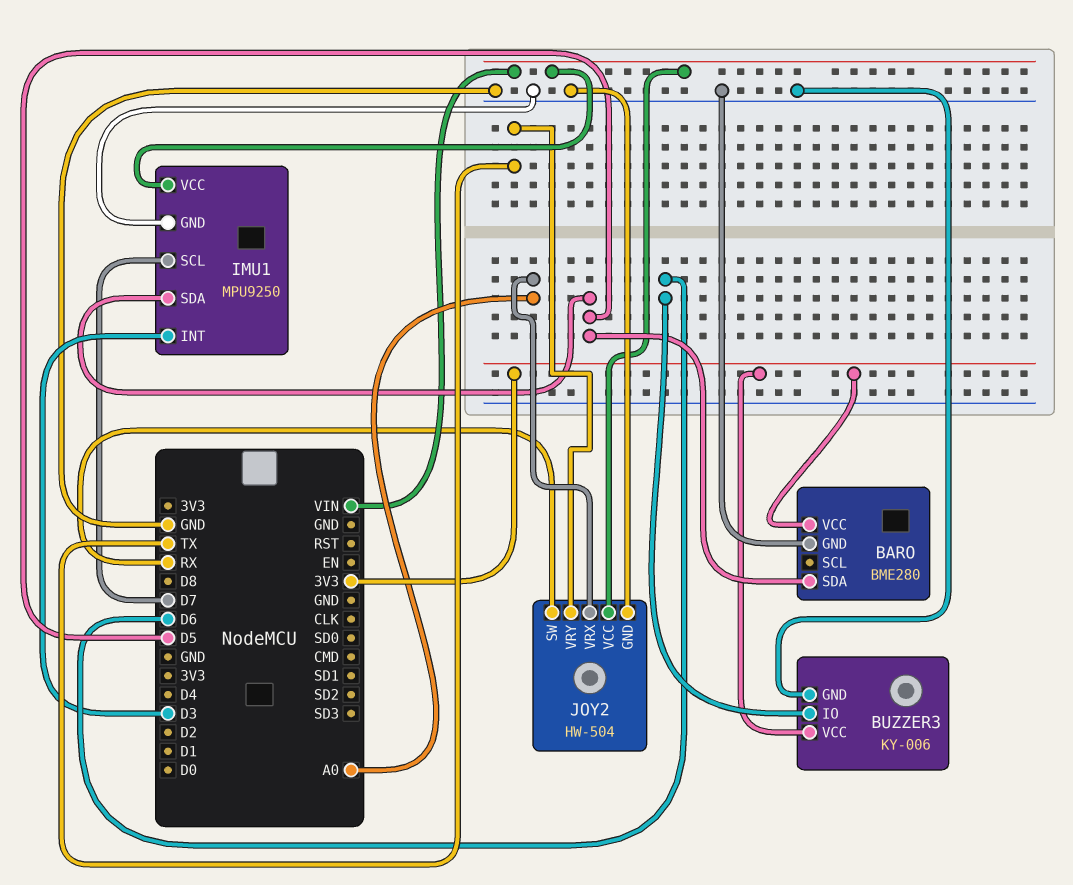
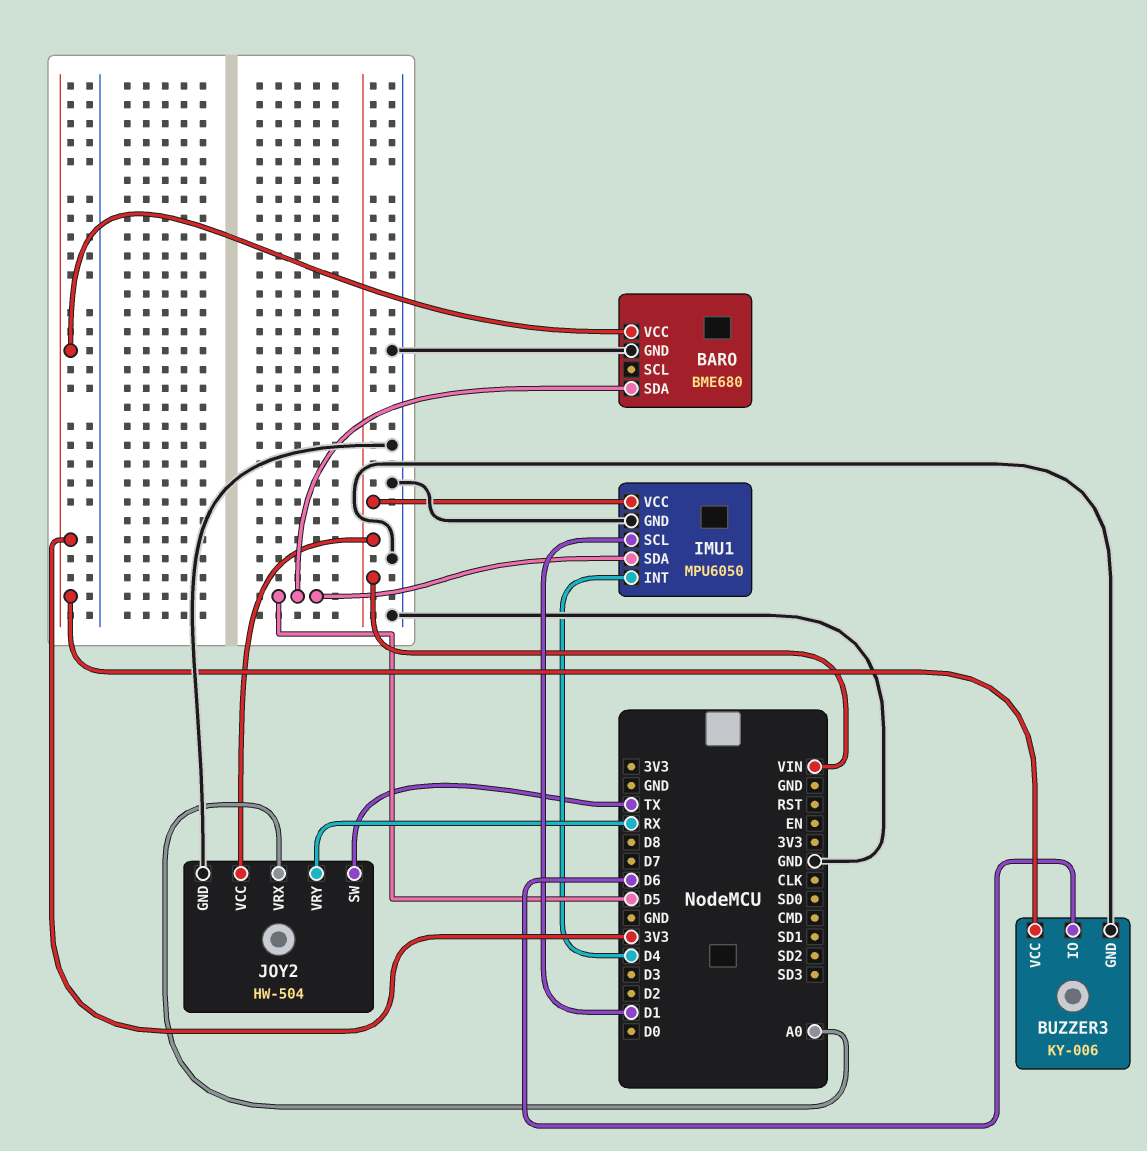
BARO: BME280 -> BME680
IMU1: MPU9250 -> MPU6050
IMU1 pin INT: D3 -> D4
IMU1 pin SCL: D7 -> D1
JOY2 pin SW: RX -> TX
JOY2 pin VRY: TX -> RX

